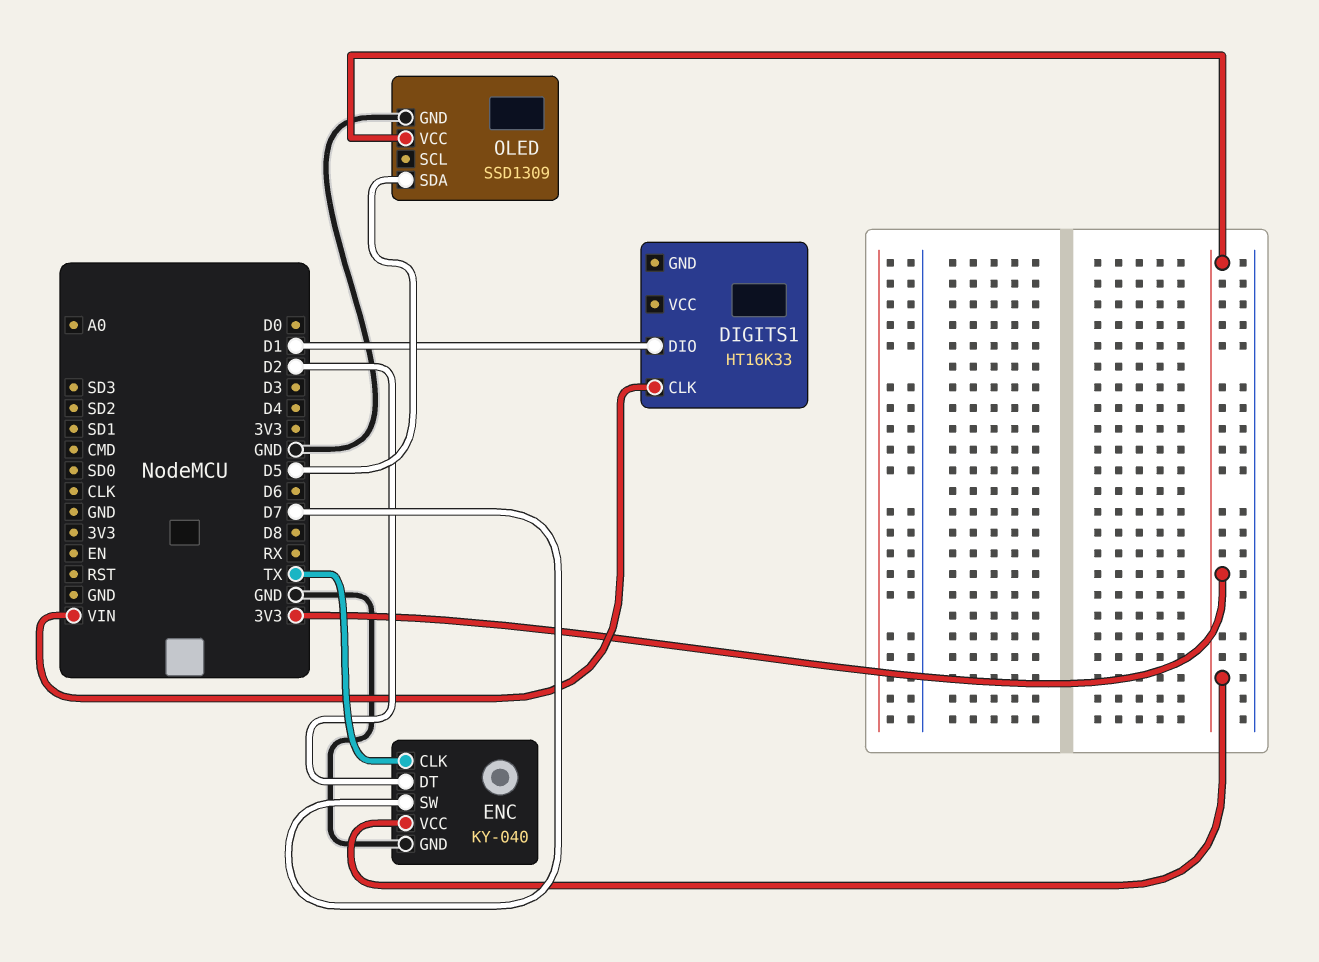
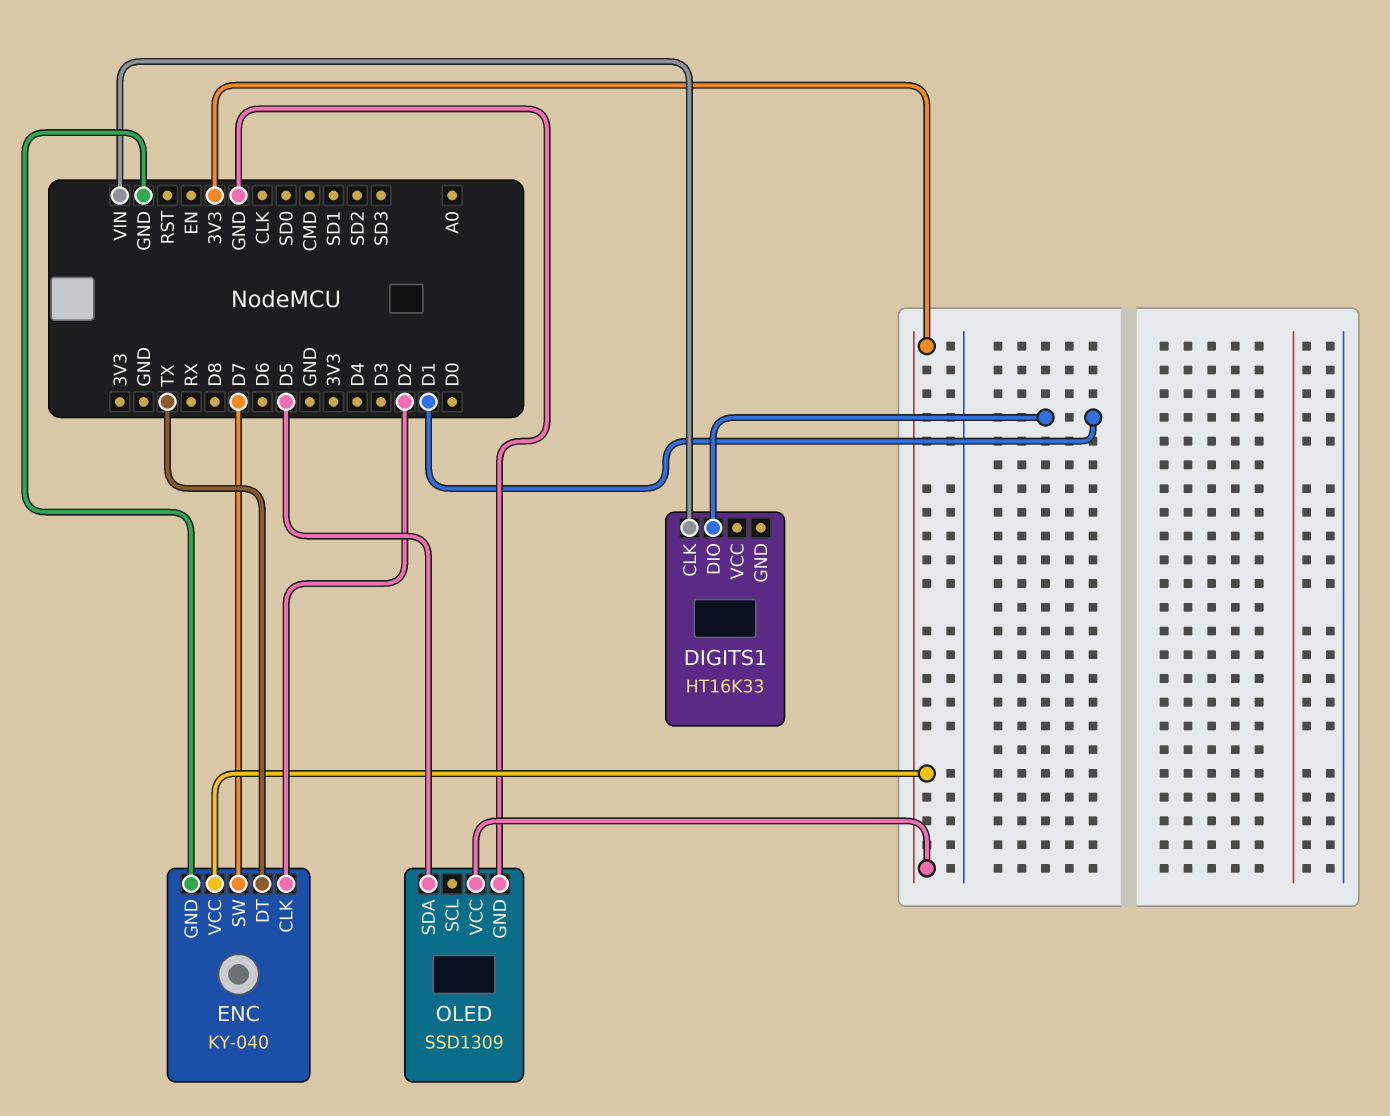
ENC pin CLK: TX -> D2
ENC pin DT: D2 -> TX

